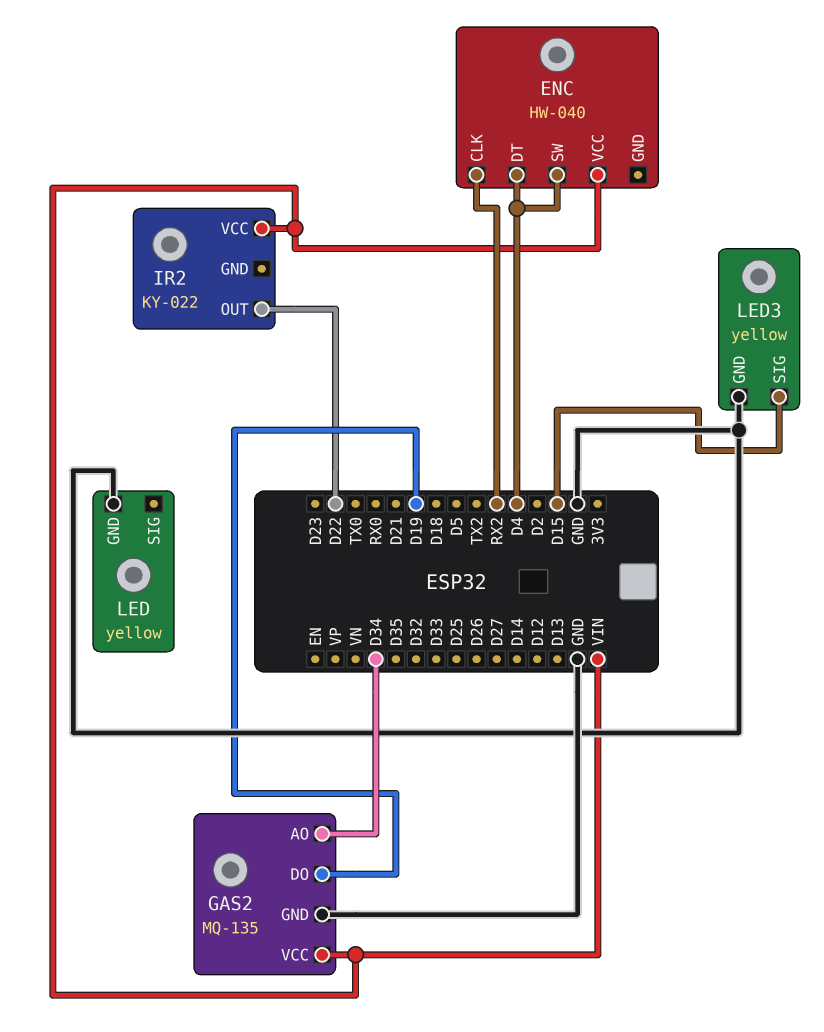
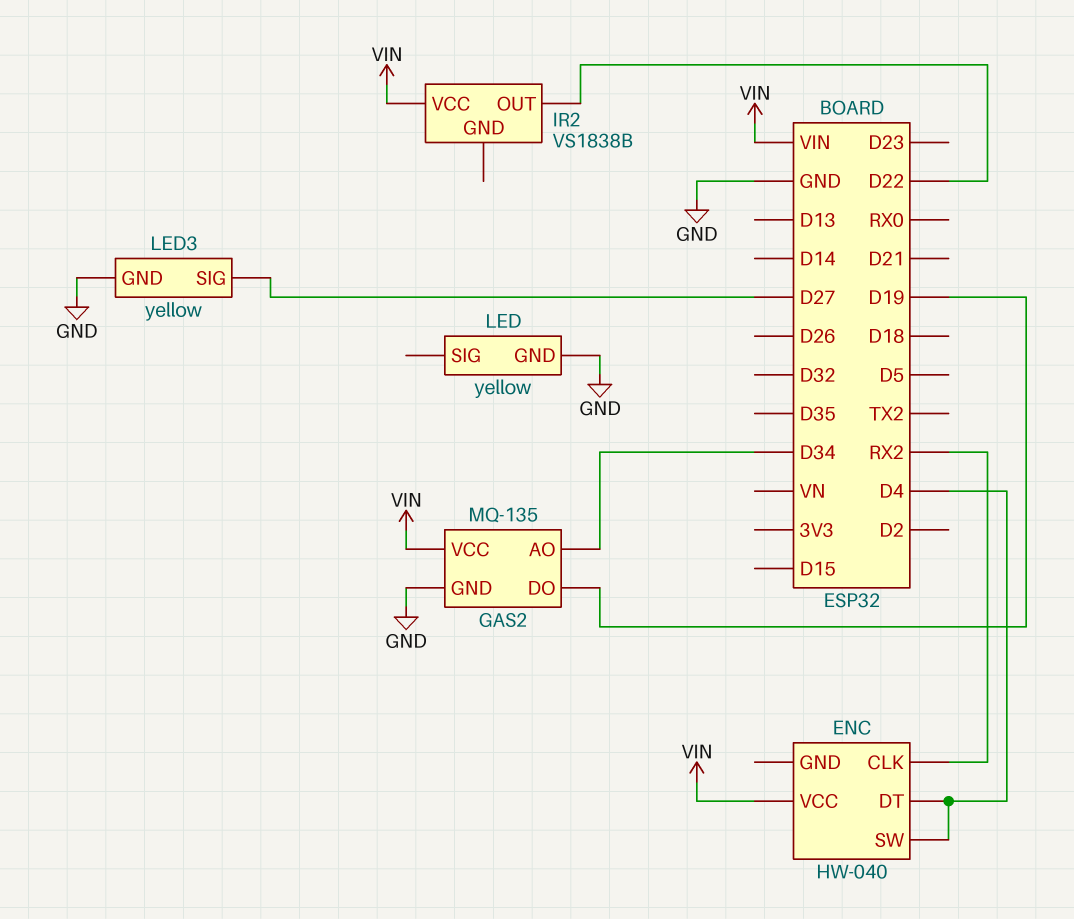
IR2: KY-022 -> VS1838B
LED3 pin SIG: D15 -> D27

